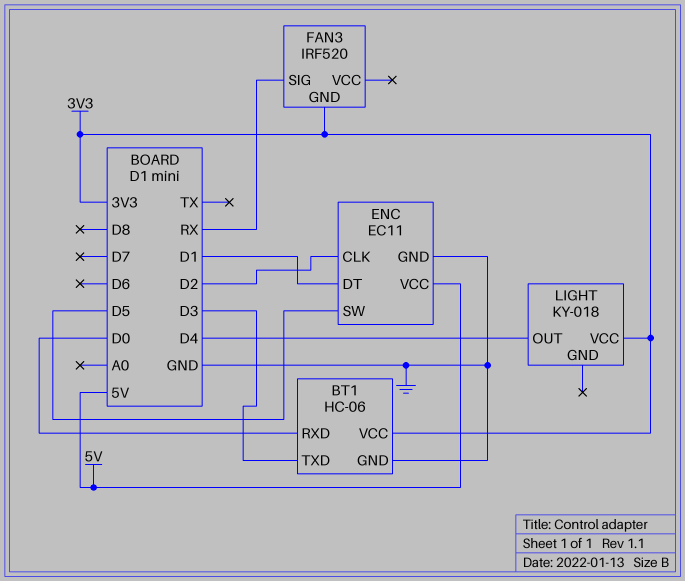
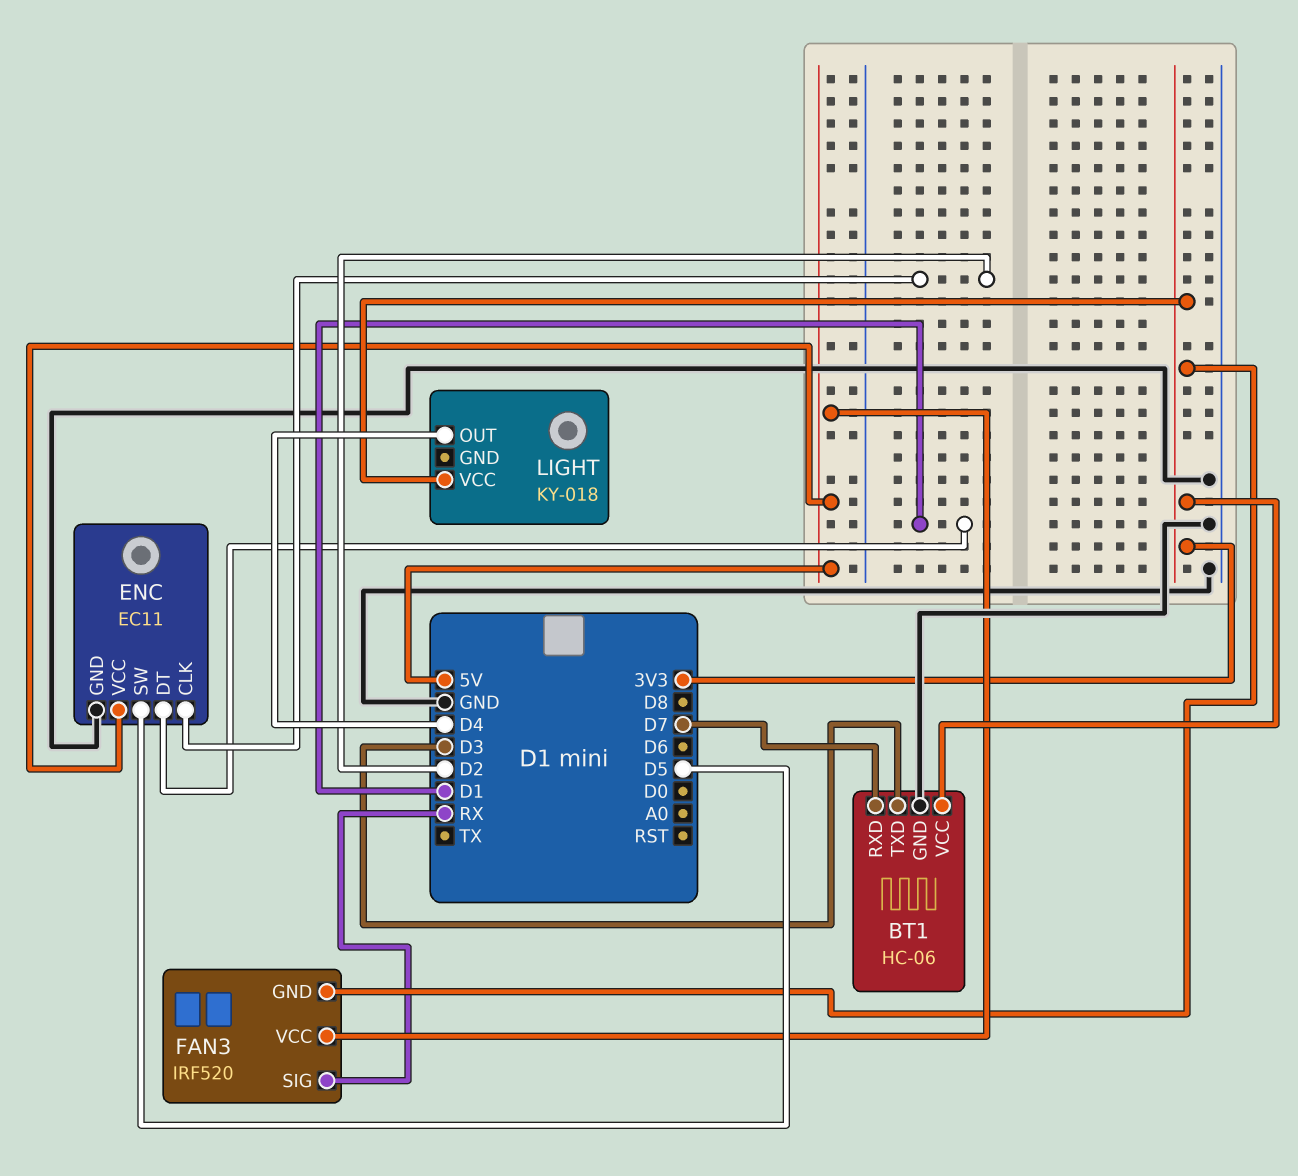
BT1 pin RXD: D0 -> D7
FAN3 pin VCC: none -> 5V

